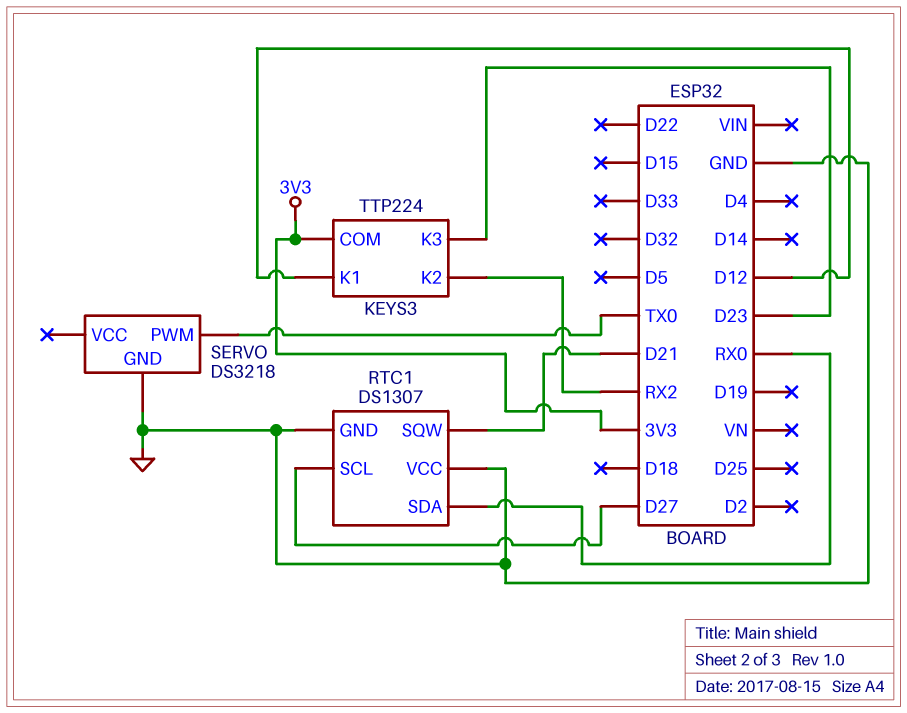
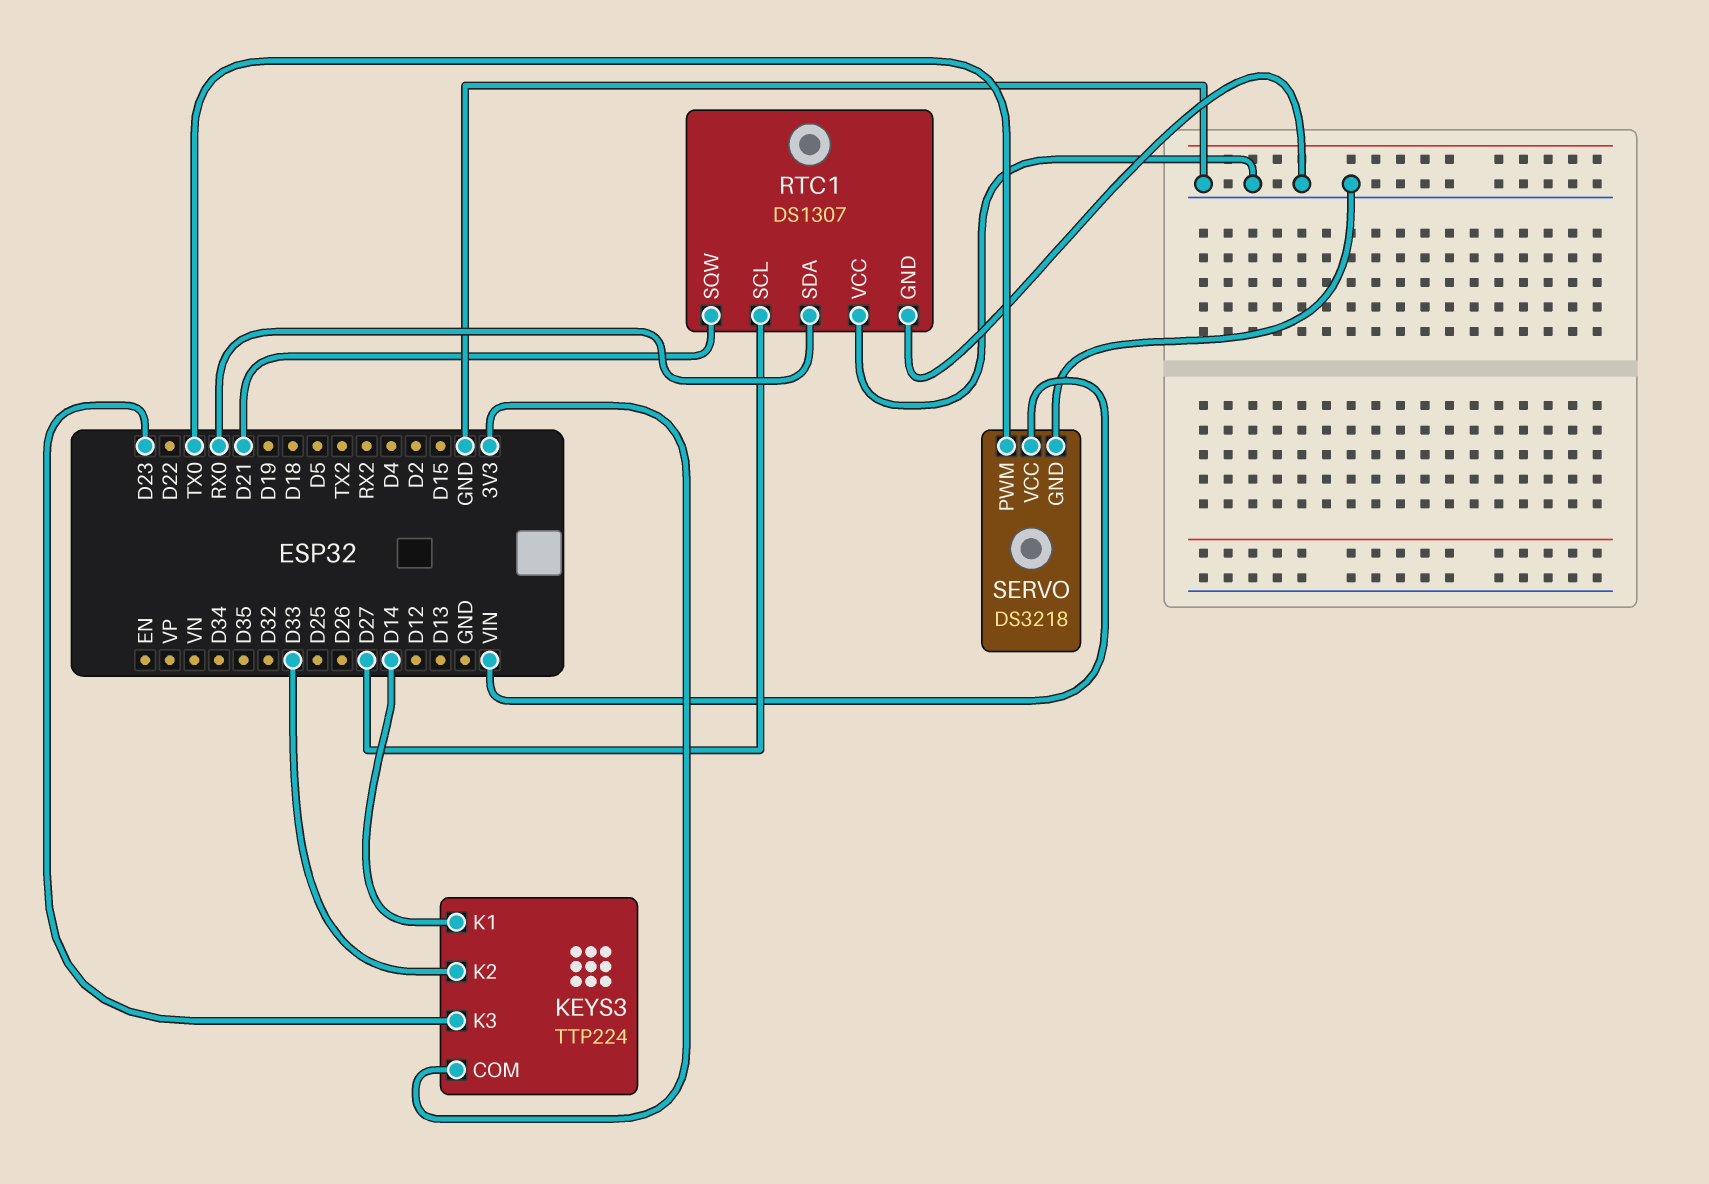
KEYS3 pin K1: D12 -> D14
KEYS3 pin K2: RX2 -> D33
SERVO pin VCC: none -> VIN

